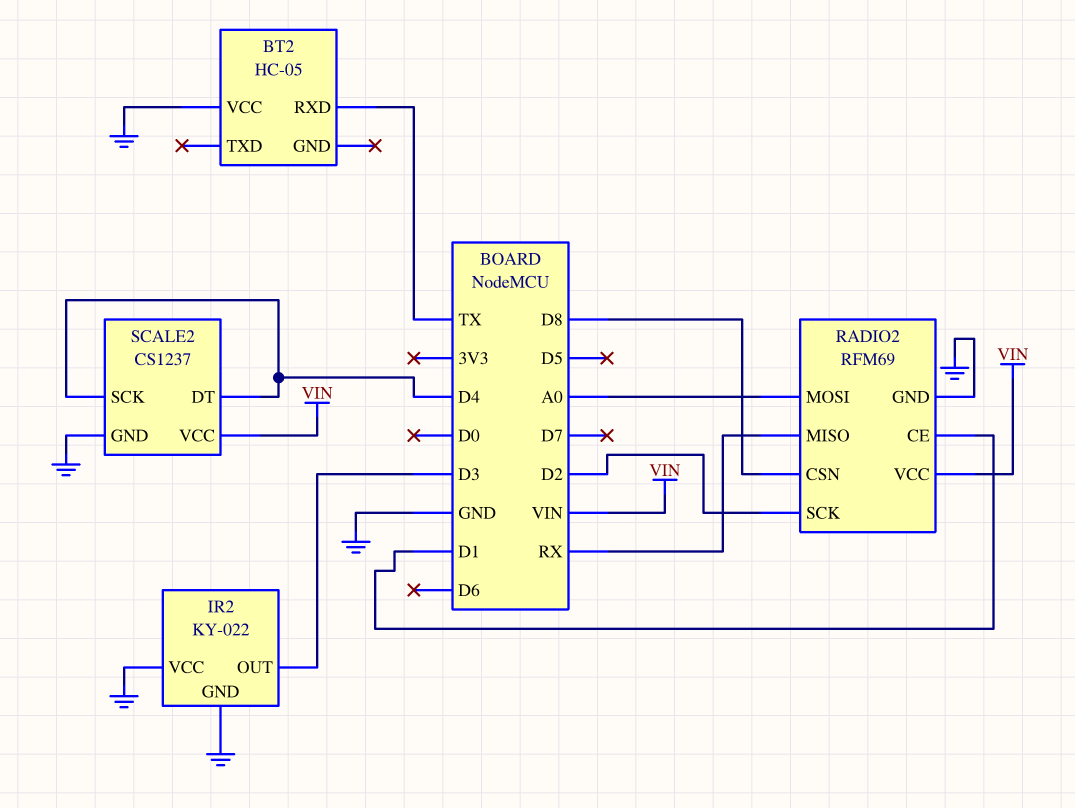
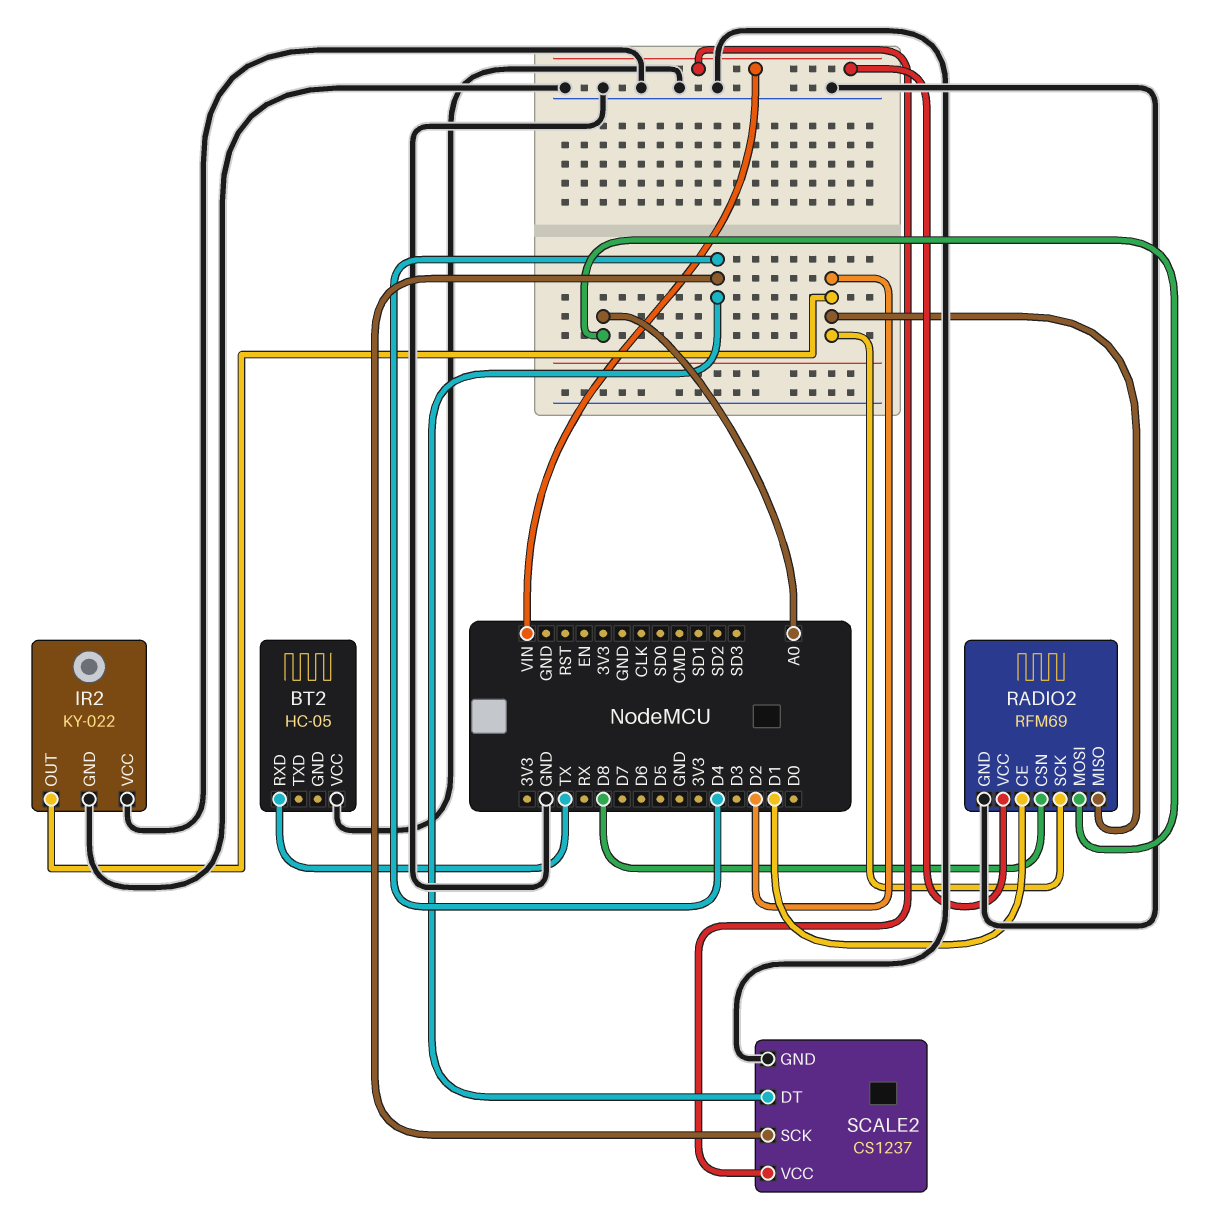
IR2 pin OUT: D3 -> D2
RADIO2 pin MISO: RX -> D2

